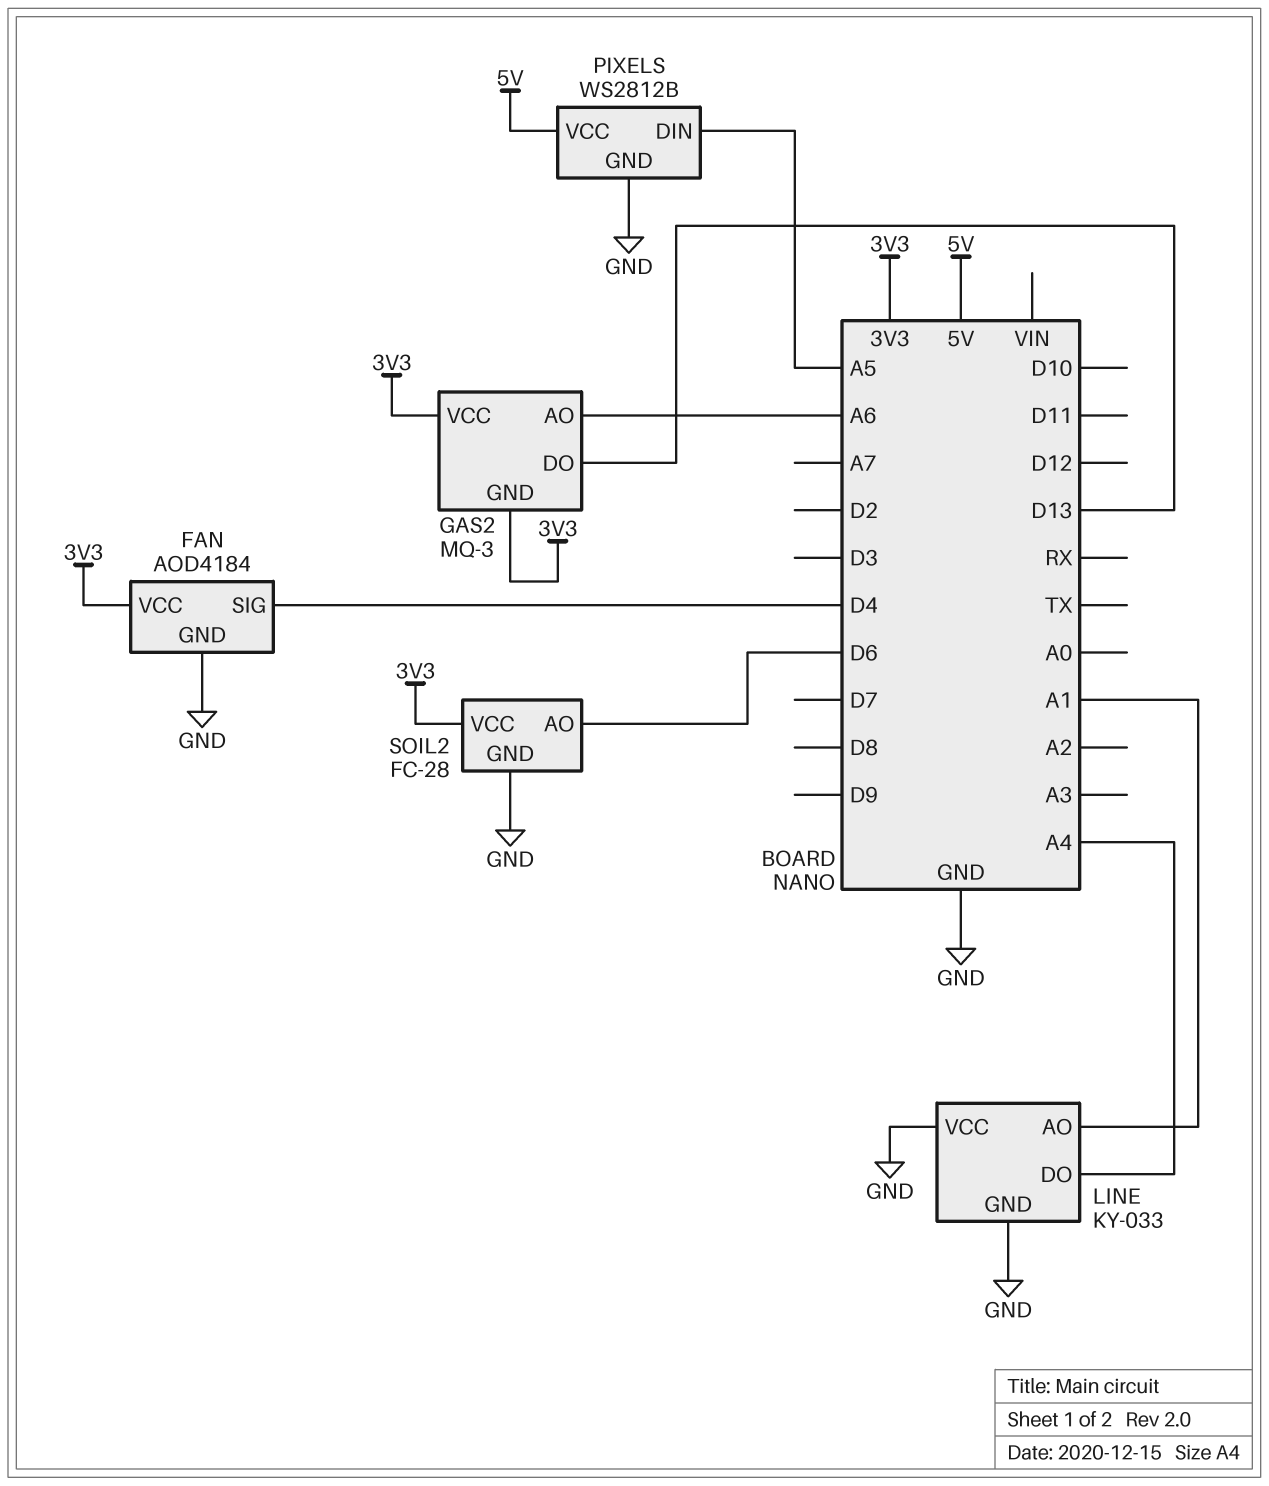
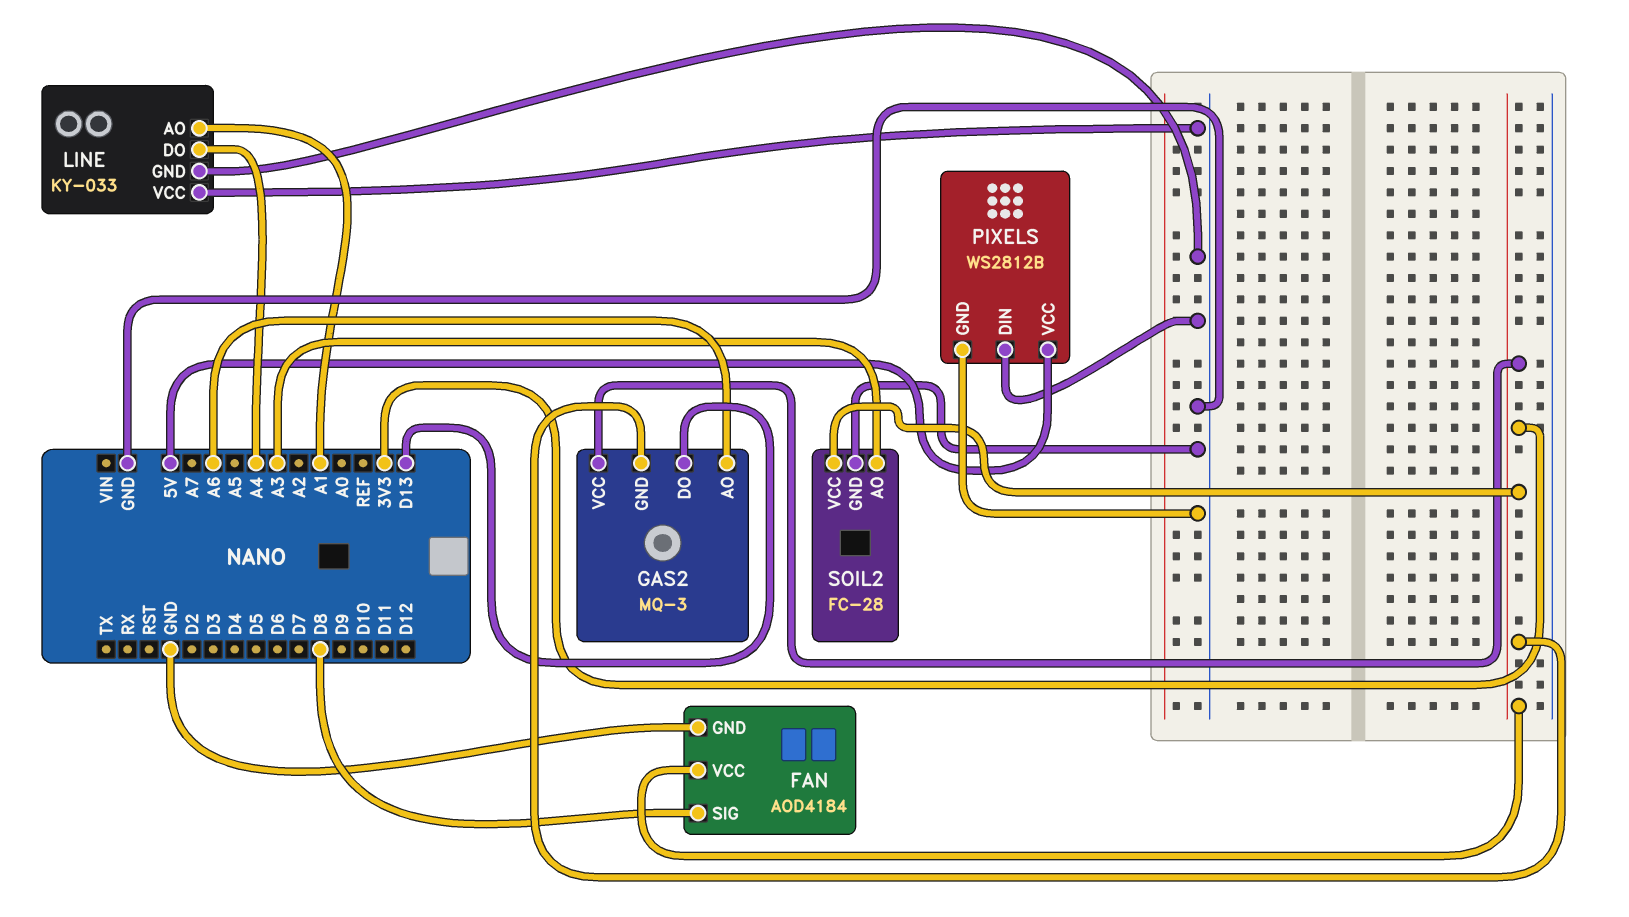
FAN pin SIG: D4 -> D8
PIXELS pin DIN: A5 -> GND
SOIL2 pin AO: D6 -> A3

